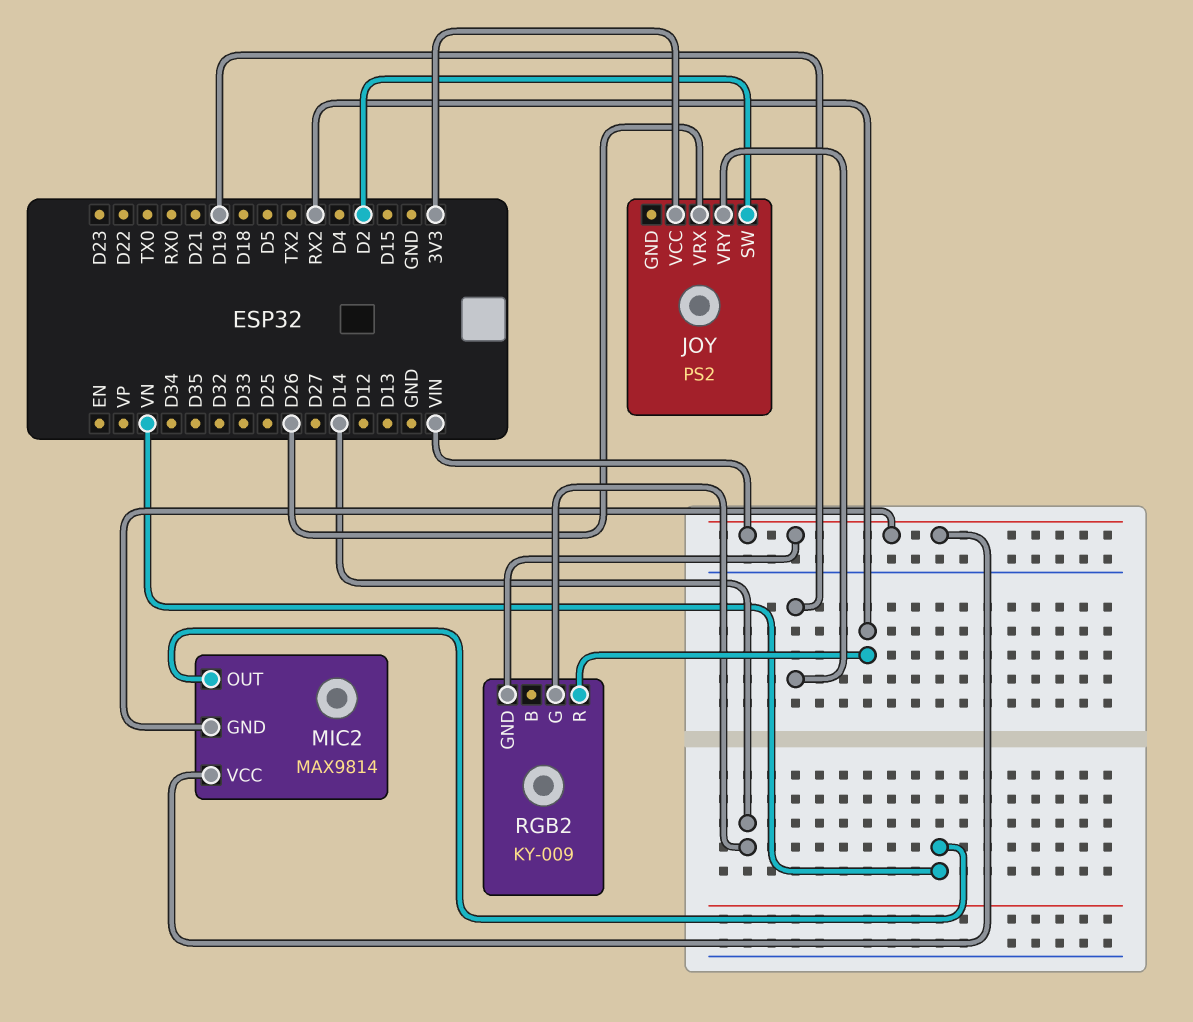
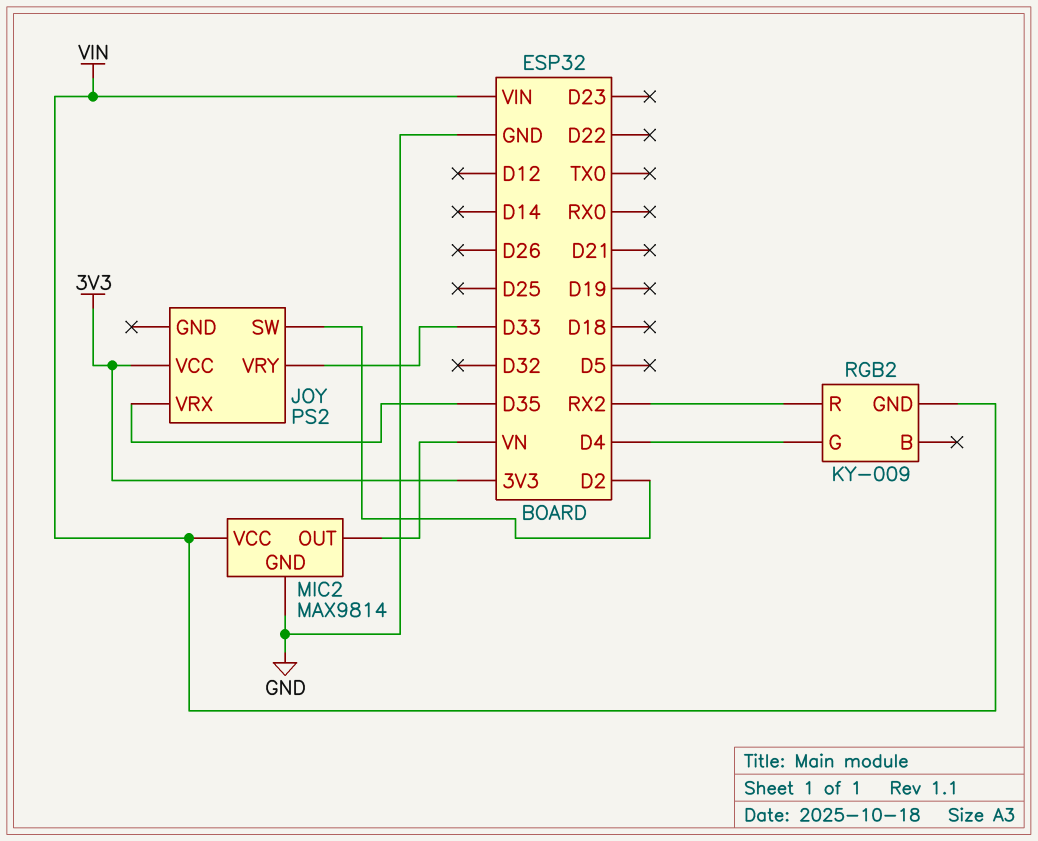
JOY pin VRX: D26 -> D35
JOY pin VRY: D19 -> D33
MIC2 pin GND: VIN -> GND
RGB2 pin G: D14 -> D4

